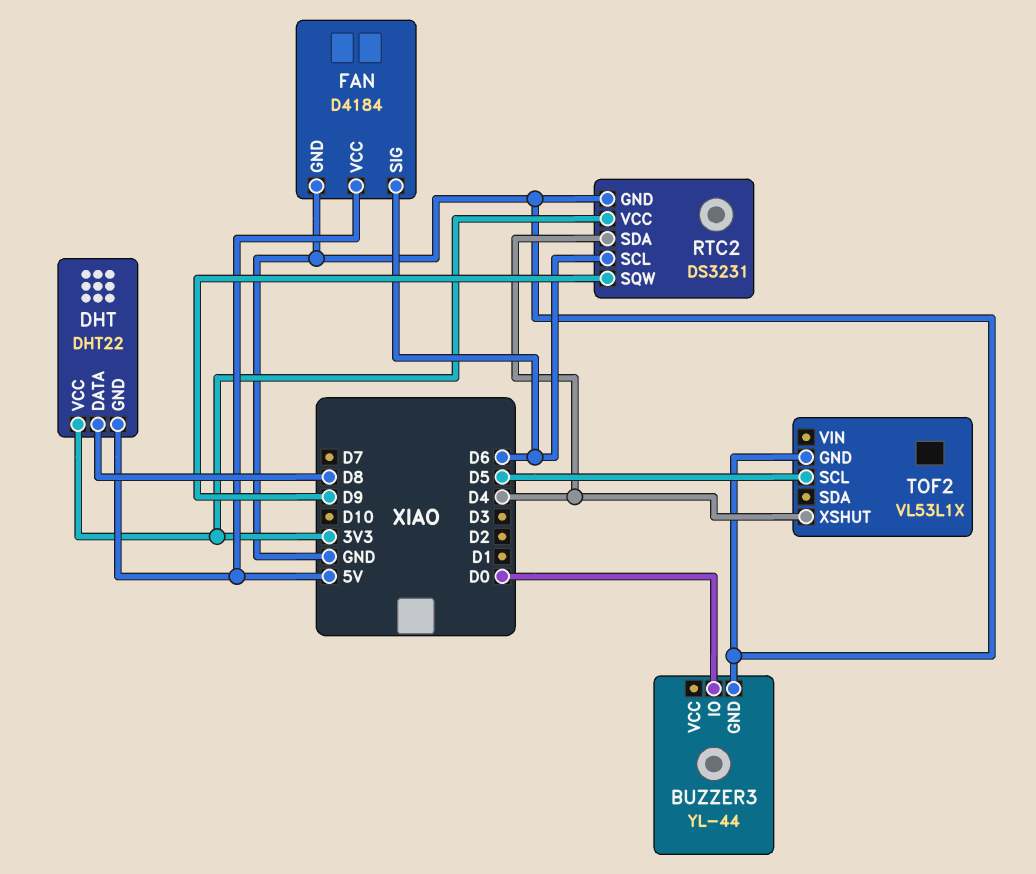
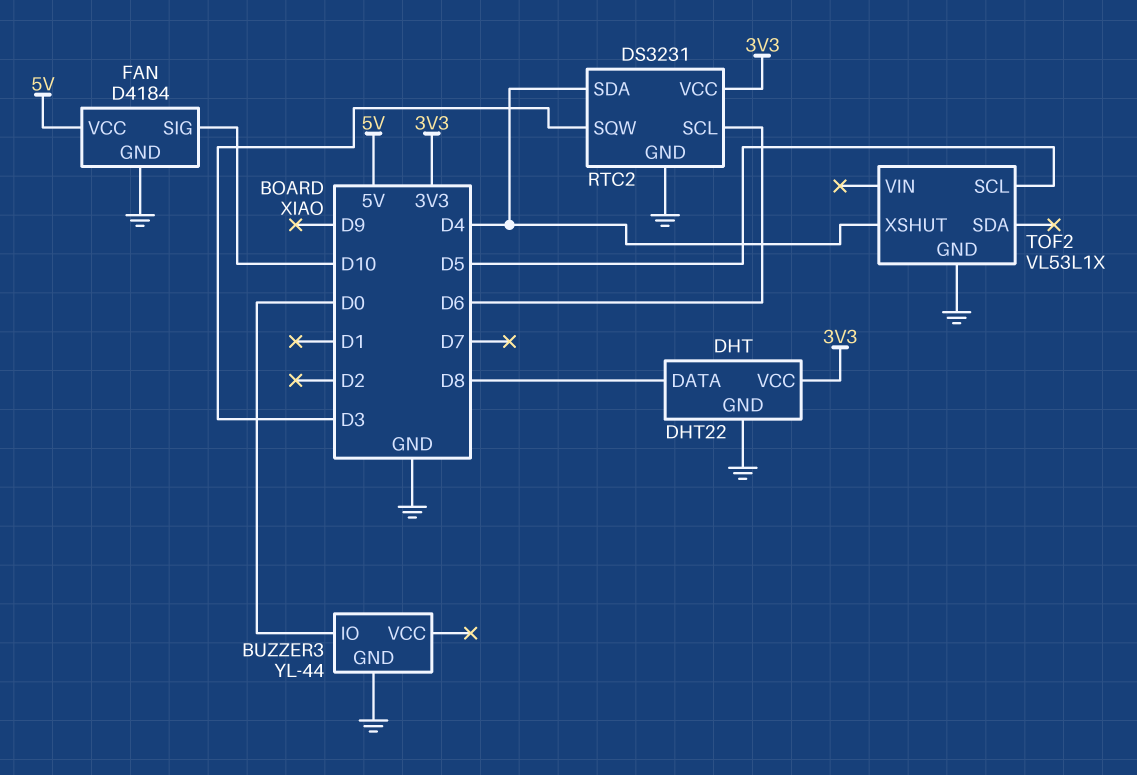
DHT pin GND: 5V -> GND
FAN pin SIG: D6 -> D10
RTC2 pin SQW: D9 -> D3

